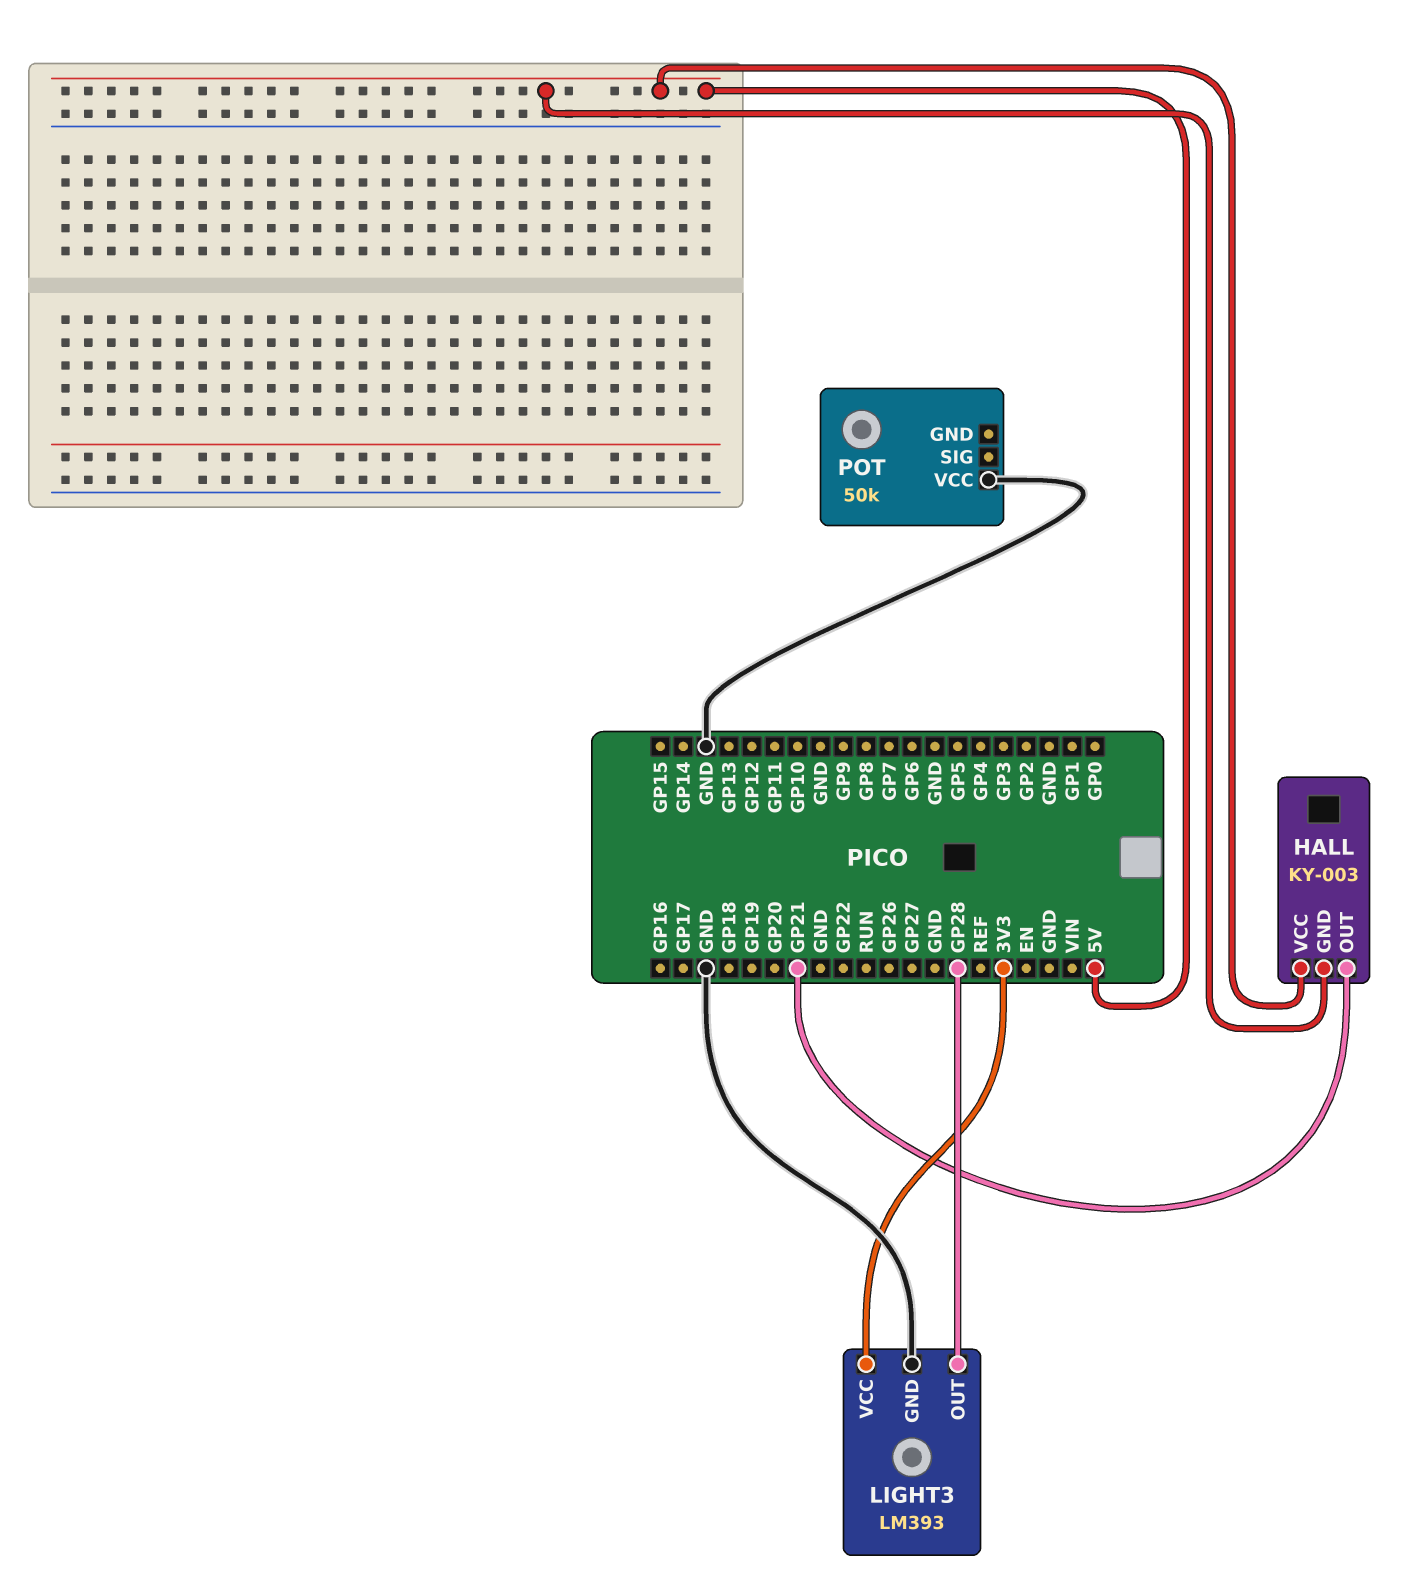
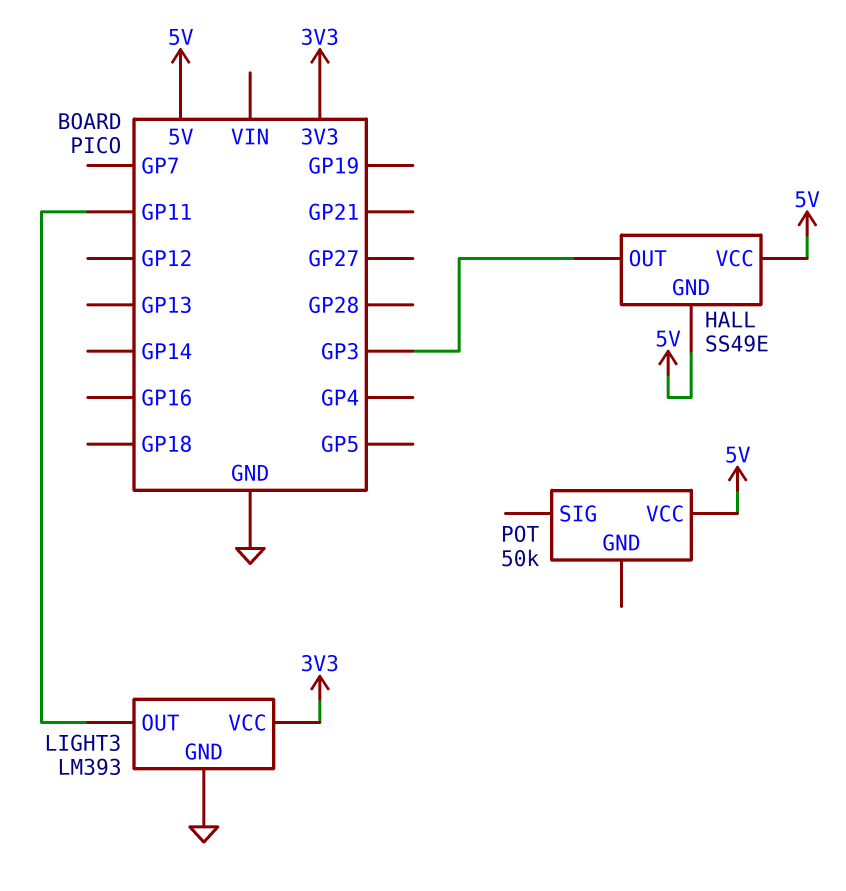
HALL: KY-003 -> SS49E
HALL pin OUT: GP21 -> GP3
LIGHT3 pin OUT: GP28 -> GP11
POT pin VCC: GND -> 5V

